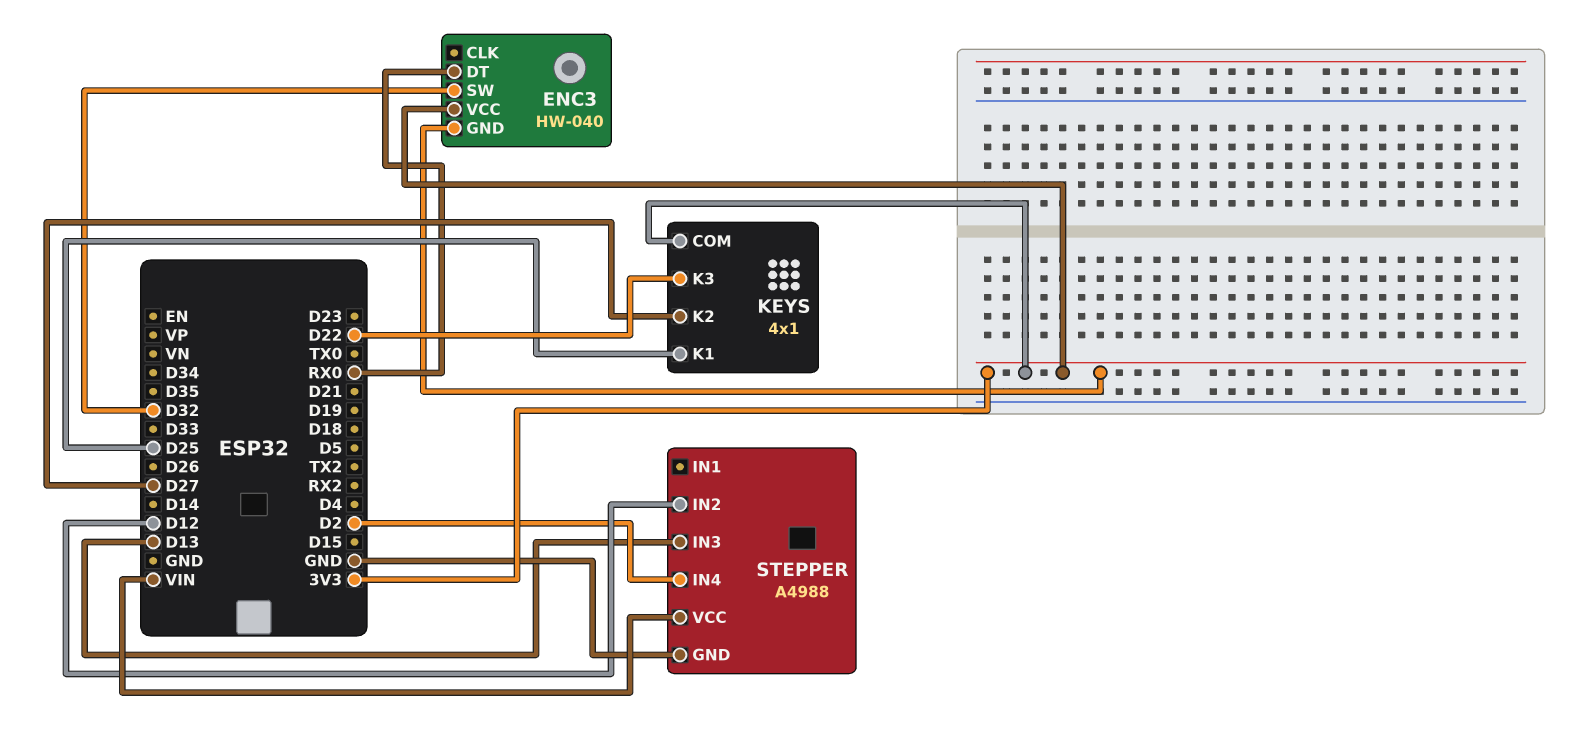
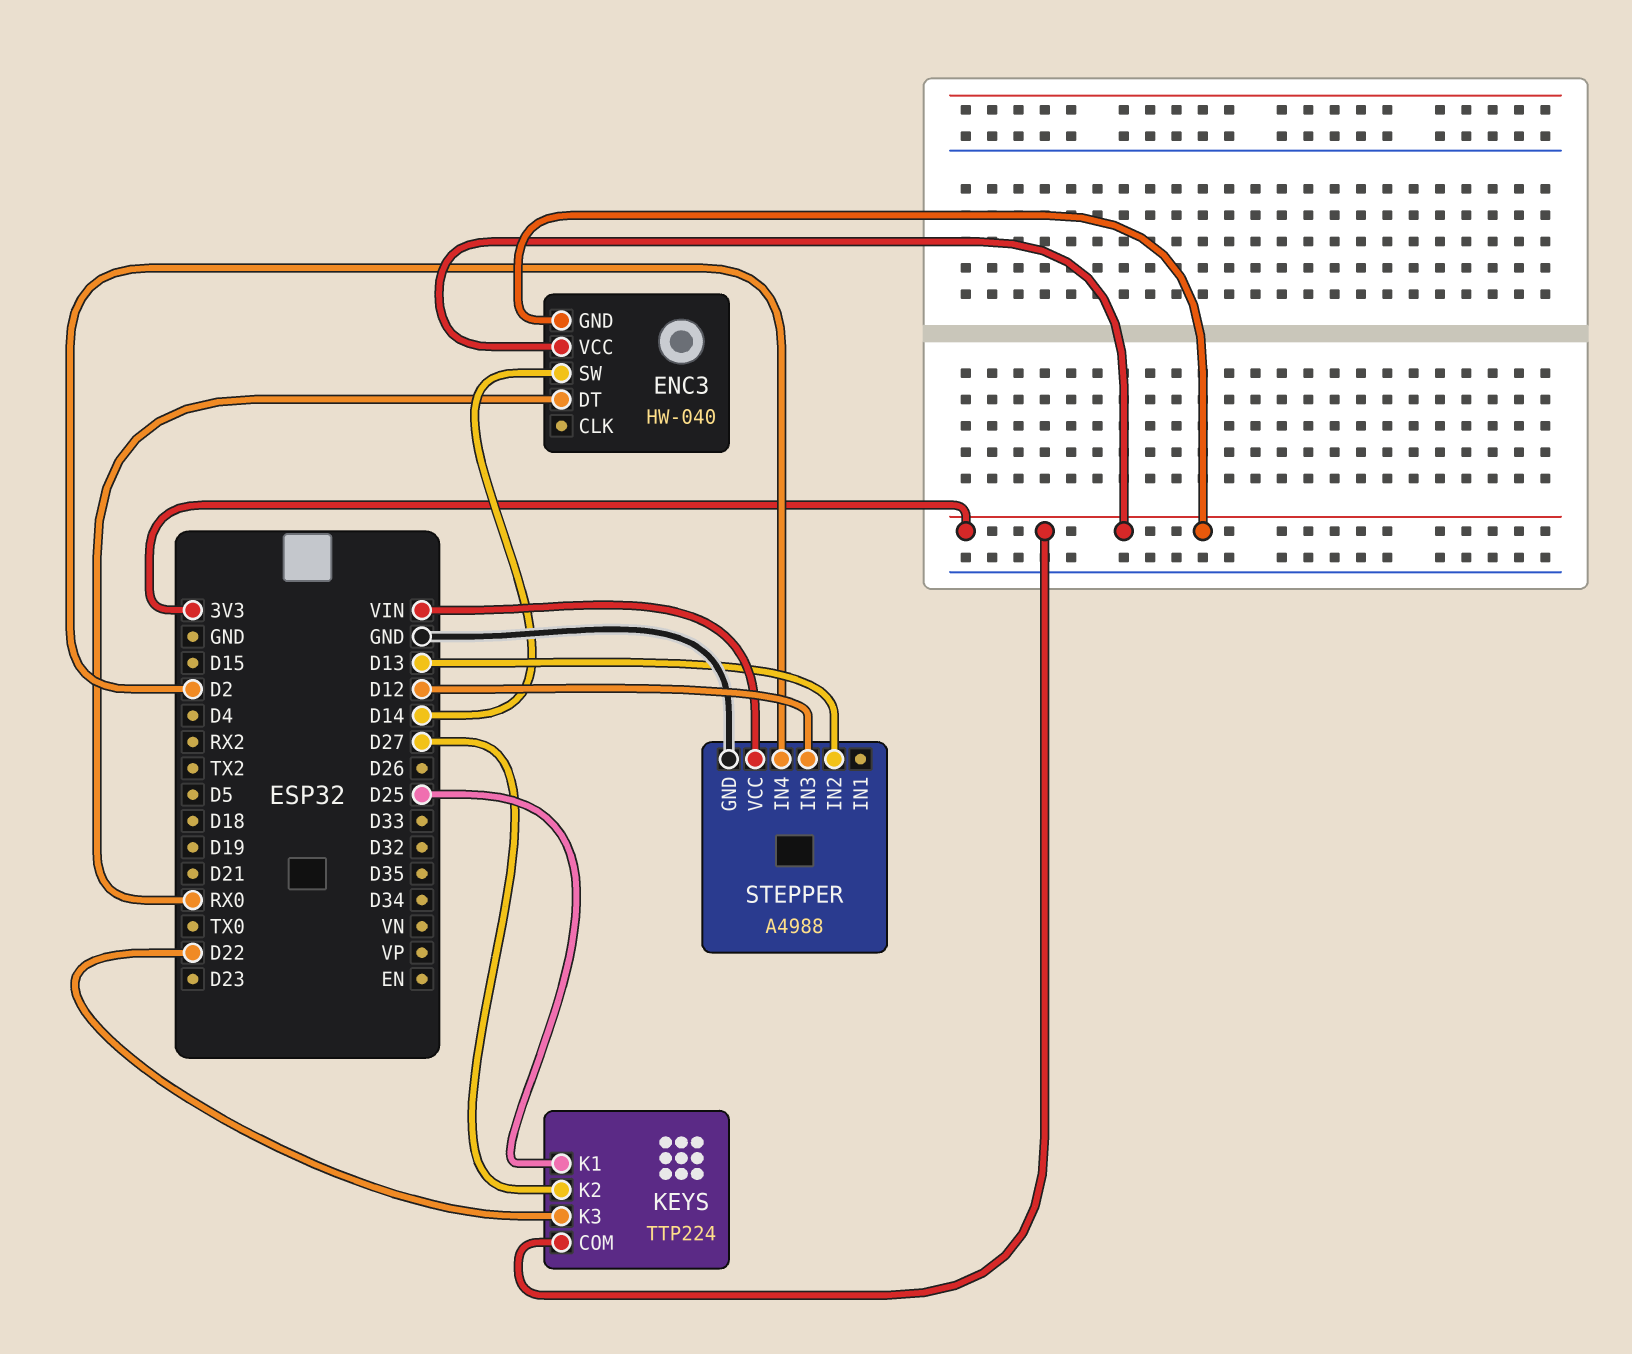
ENC3 pin SW: D32 -> D14
KEYS: 4x1 -> TTP224
STEPPER pin IN2: D12 -> D13
STEPPER pin IN3: D13 -> D12

